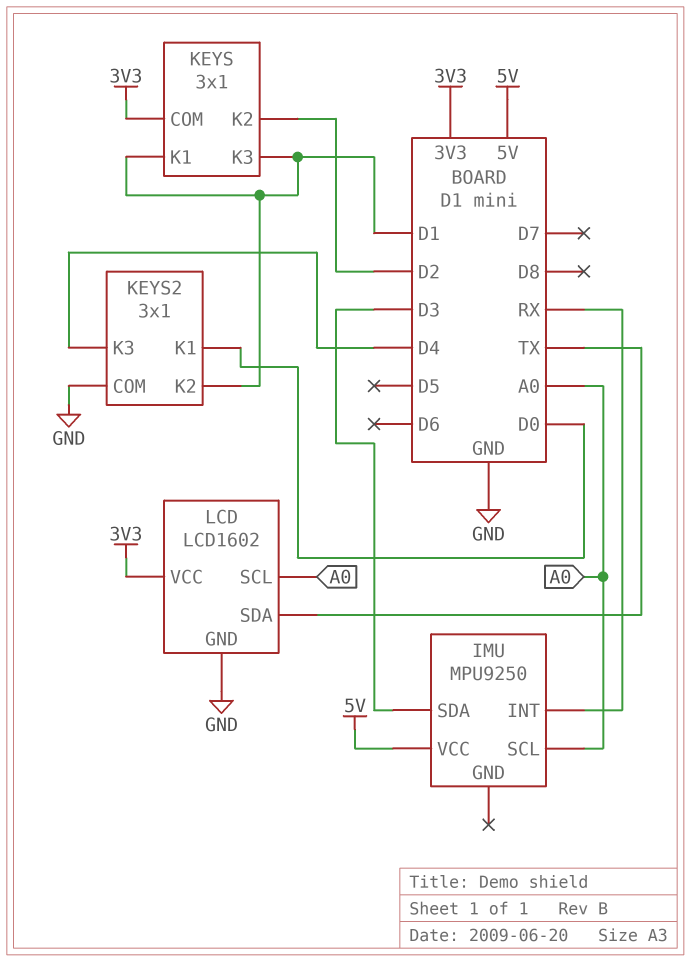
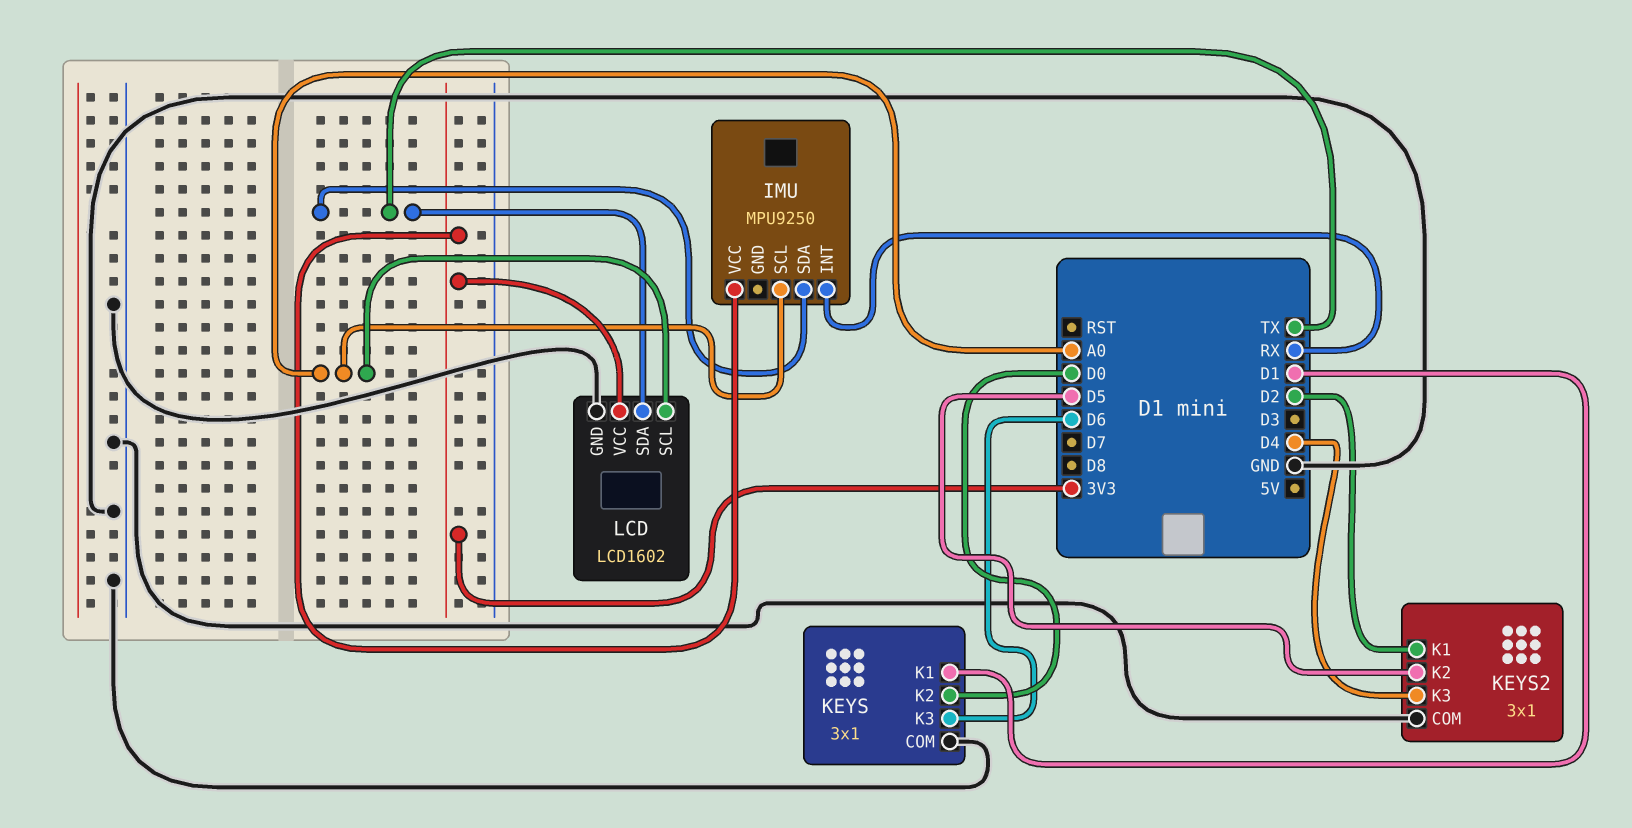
IMU pin SDA: D3 -> TX
IMU pin VCC: 5V -> 3V3
KEYS pin COM: 3V3 -> GND
KEYS pin K2: D2 -> D0
KEYS pin K3: D1 -> D6
KEYS2 pin K1: D0 -> D2
KEYS2 pin K2: D1 -> D5

